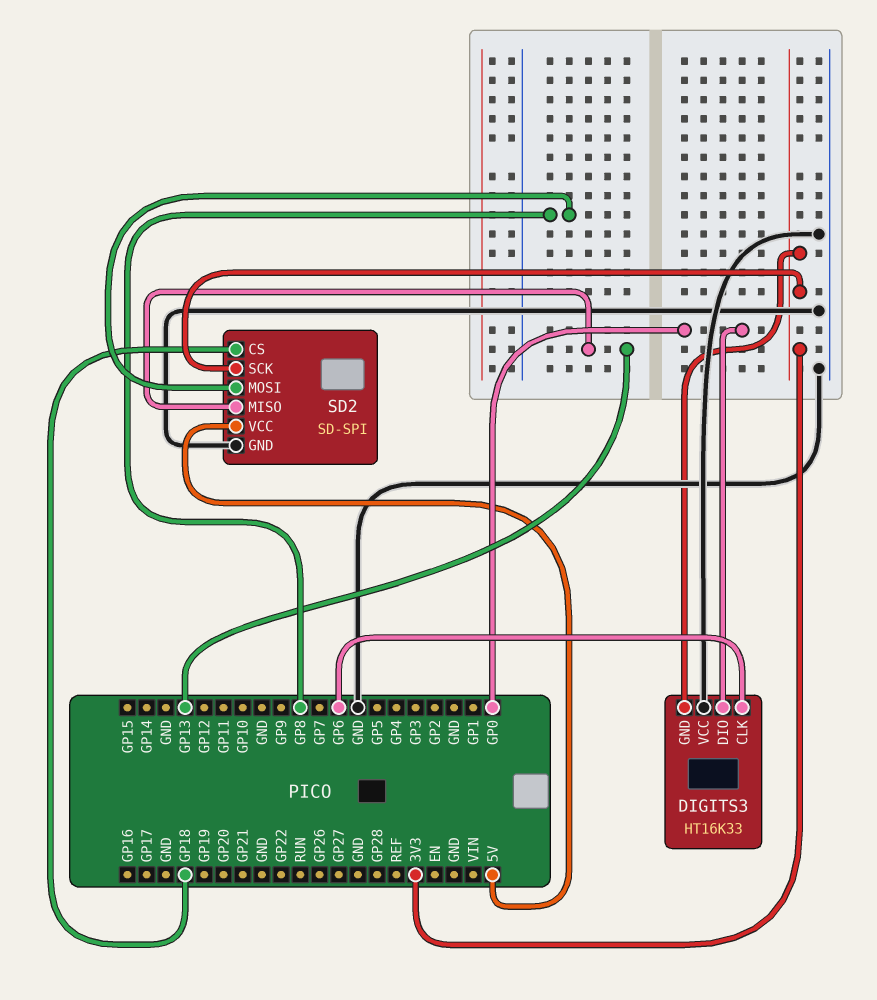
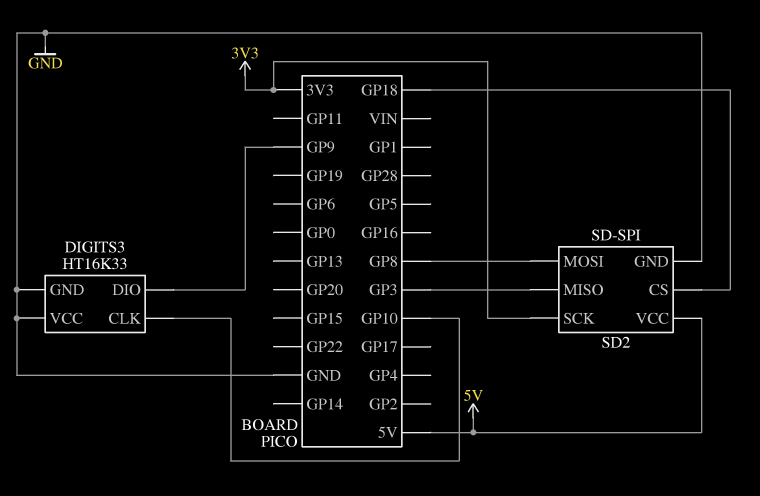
DIGITS3 pin CLK: GP6 -> GP10
DIGITS3 pin DIO: GP0 -> GP9
DIGITS3 pin GND: 3V3 -> GND
SD2 pin MISO: GP13 -> GP3

